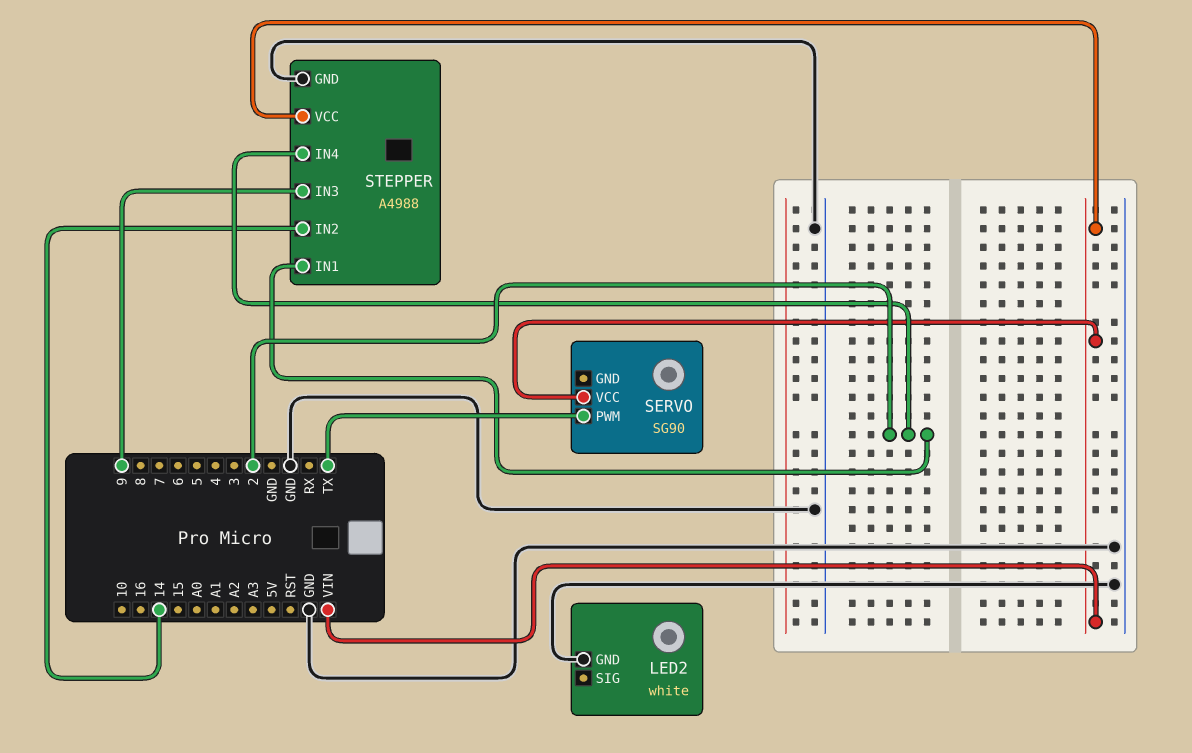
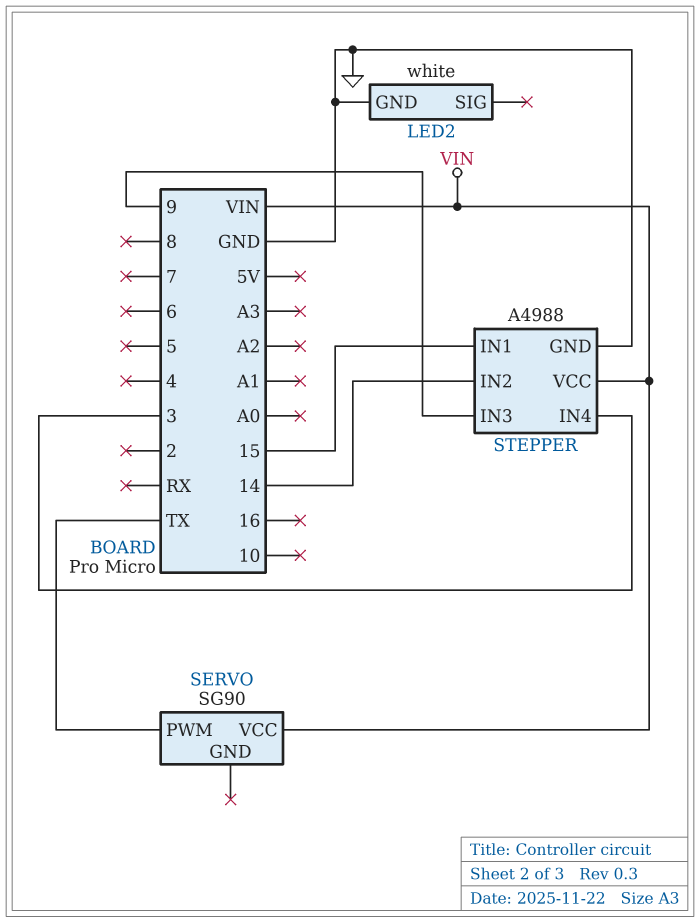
STEPPER pin IN1: 2 -> 15
STEPPER pin IN4: 2 -> 3

